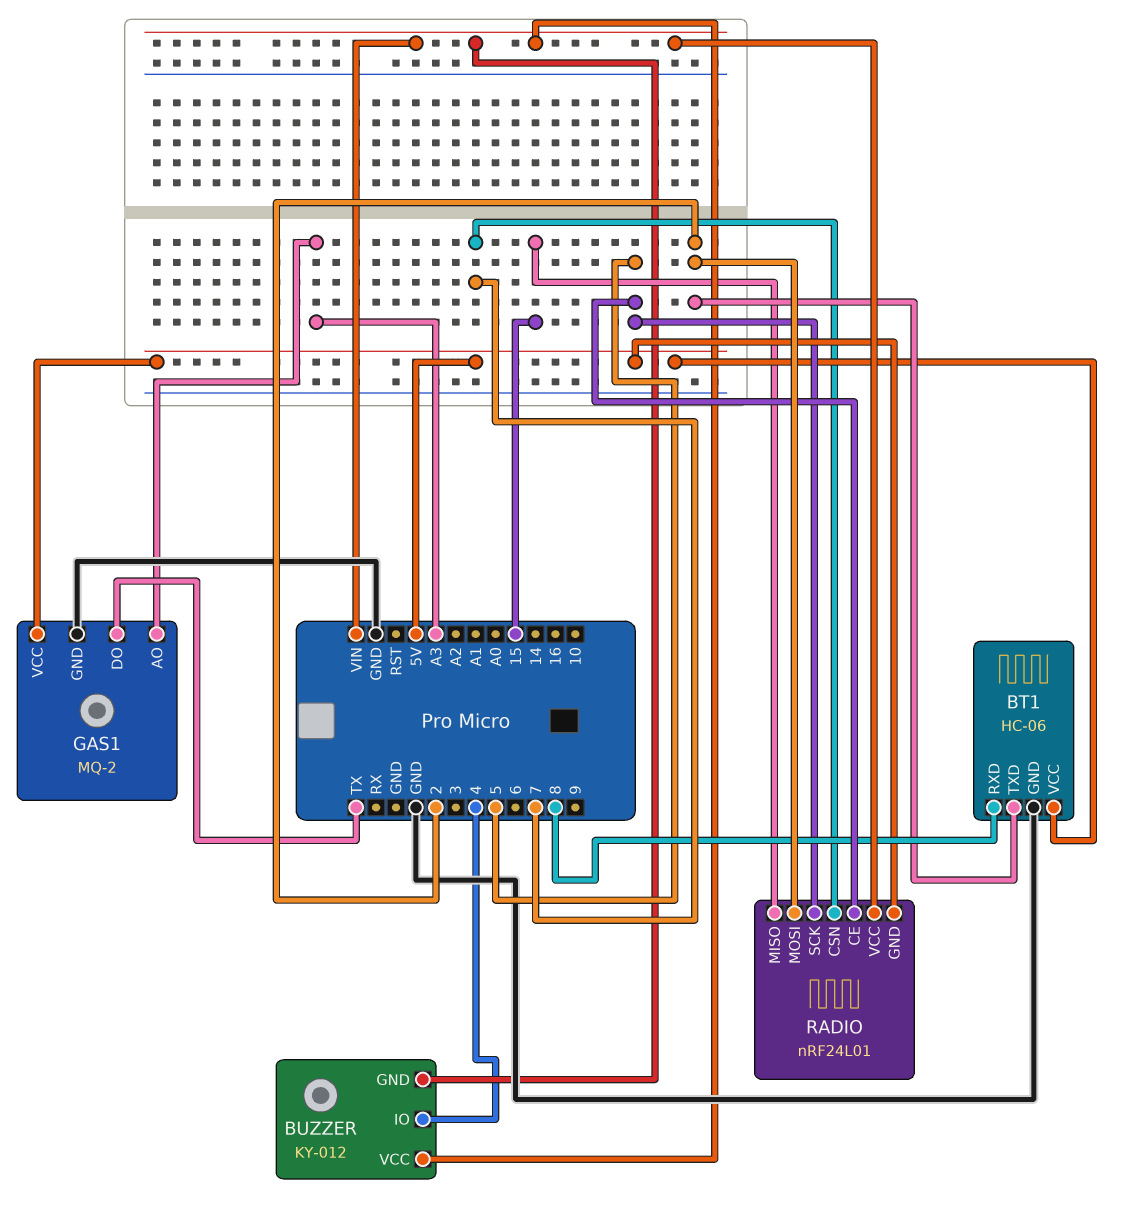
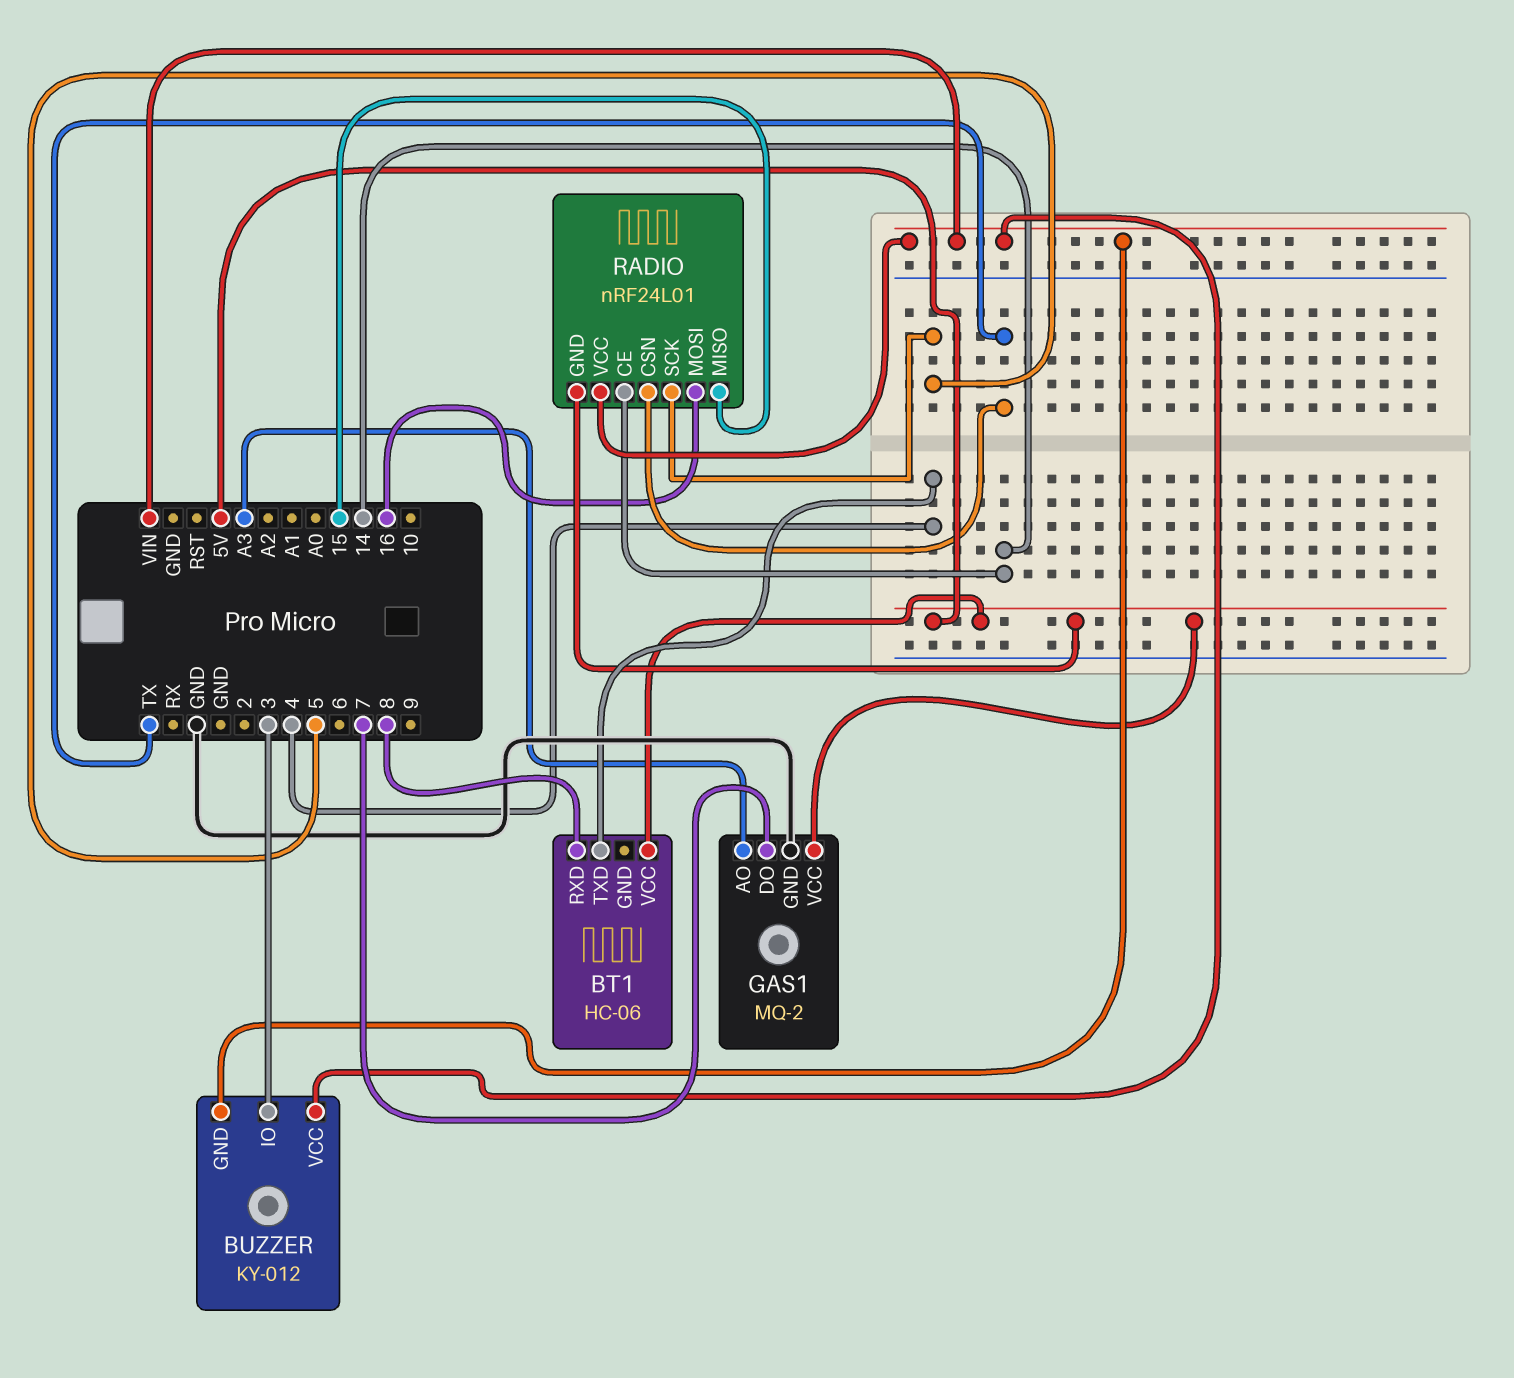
BT1 pin GND: GND -> none
BT1 pin TXD: 2 -> 4
BUZZER pin IO: 4 -> 3
GAS1 pin DO: TX -> 7
RADIO pin CE: 5 -> 14
RADIO pin CSN: 7 -> TX
RADIO pin MOSI: 2 -> 16

